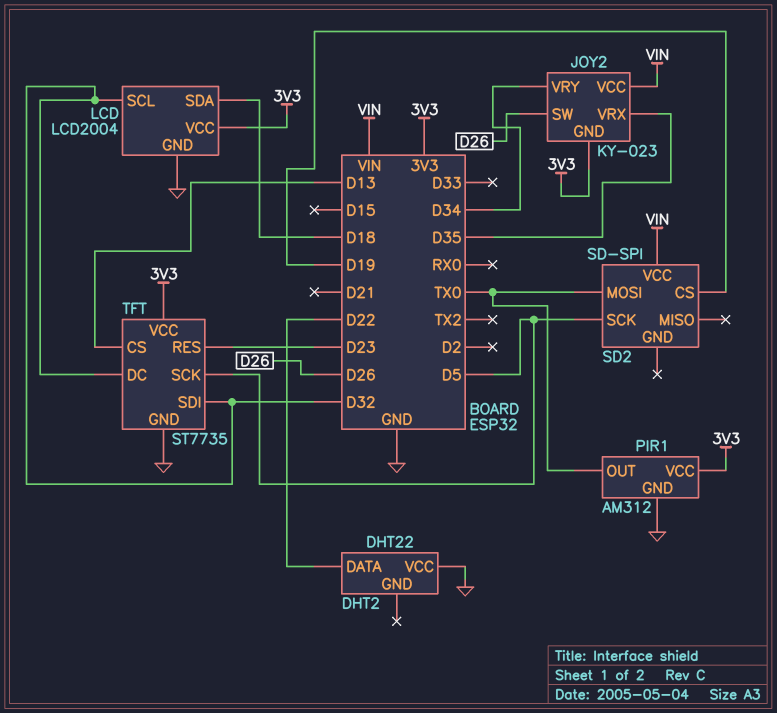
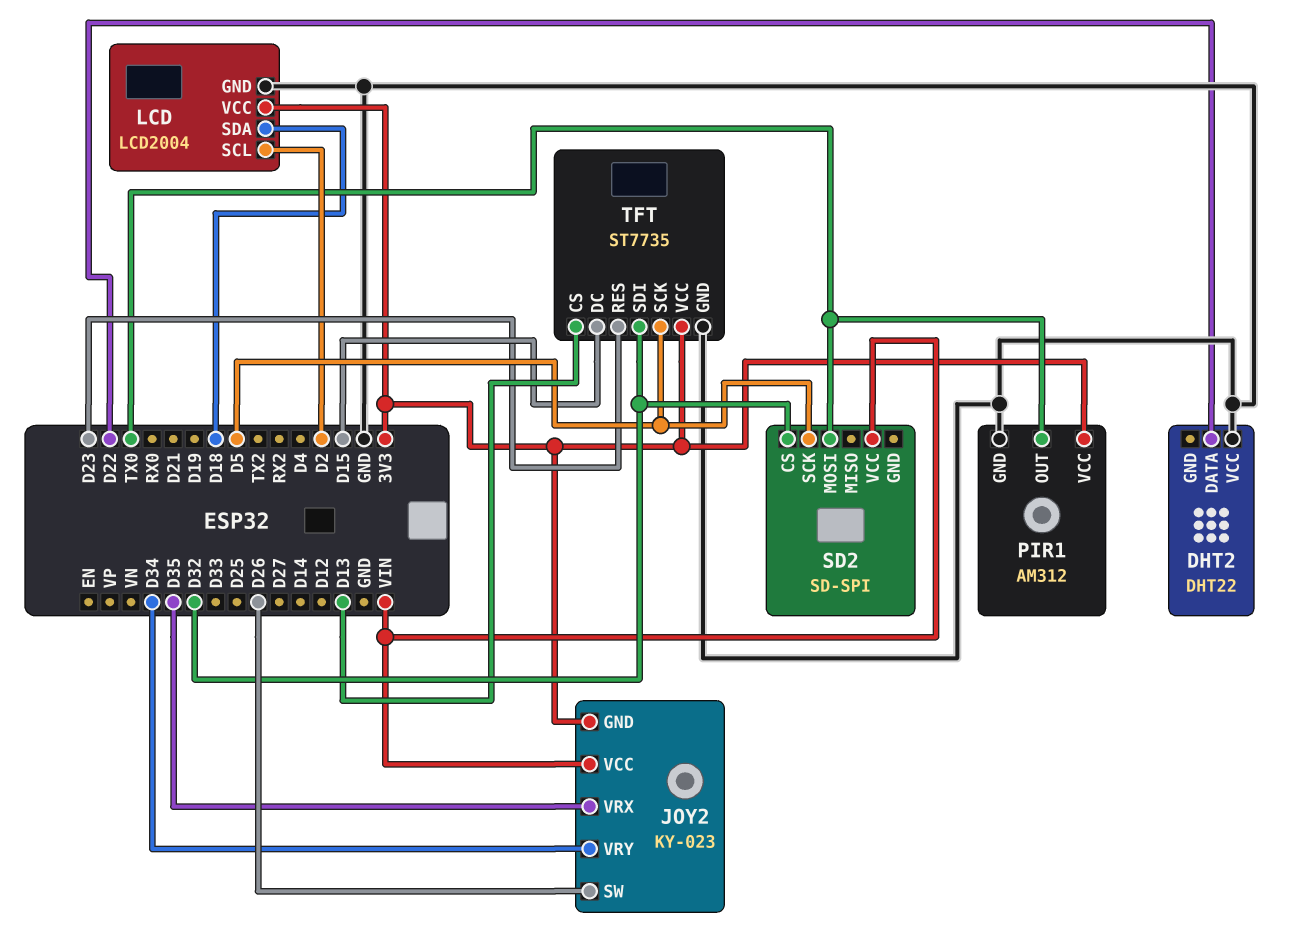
LCD pin SCL: D32 -> D2
SD2 pin CS: D19 -> D32
TFT pin DC: D32 -> D15

